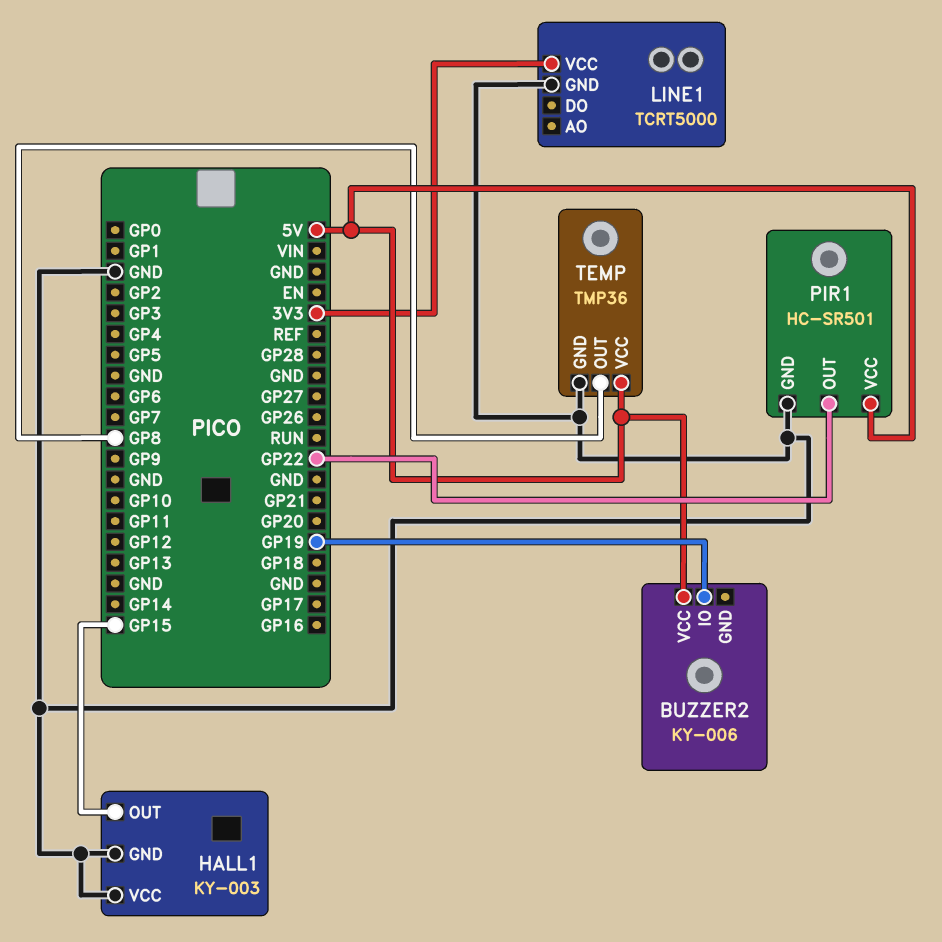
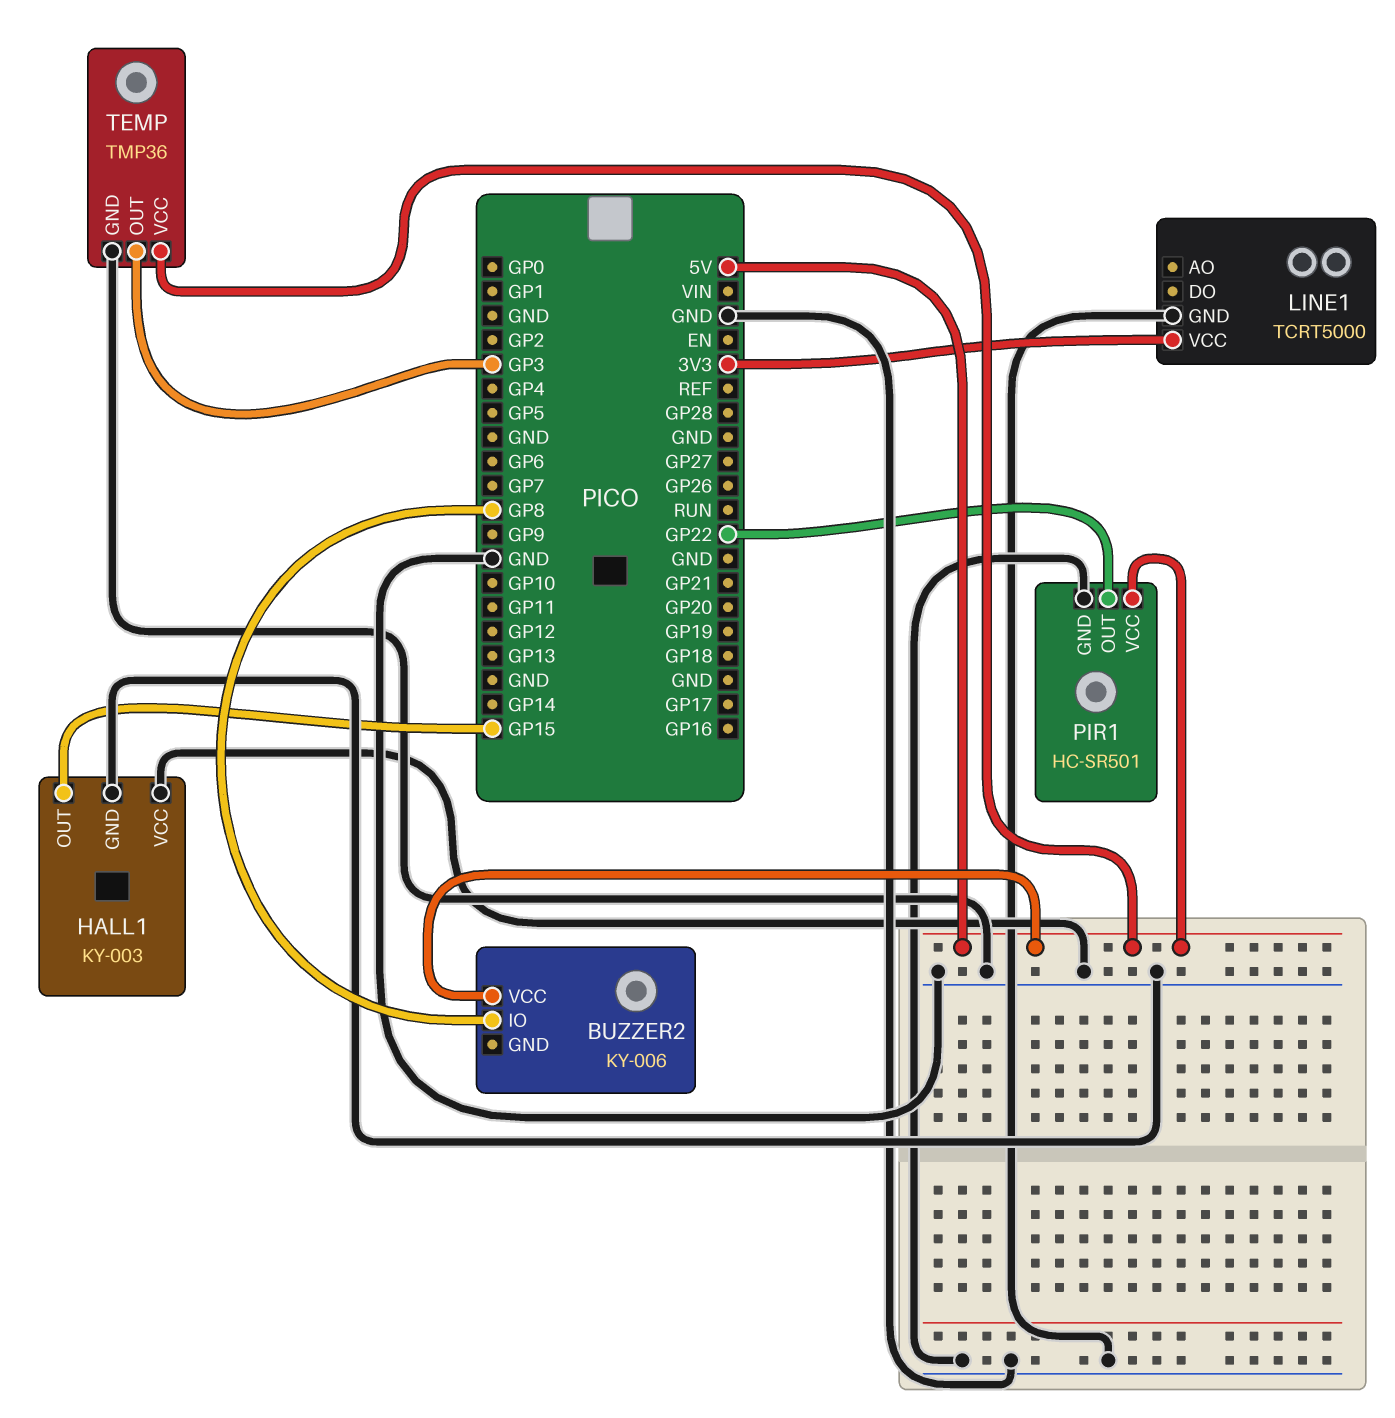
BUZZER2 pin IO: GP19 -> GP8
TEMP pin OUT: GP8 -> GP3

